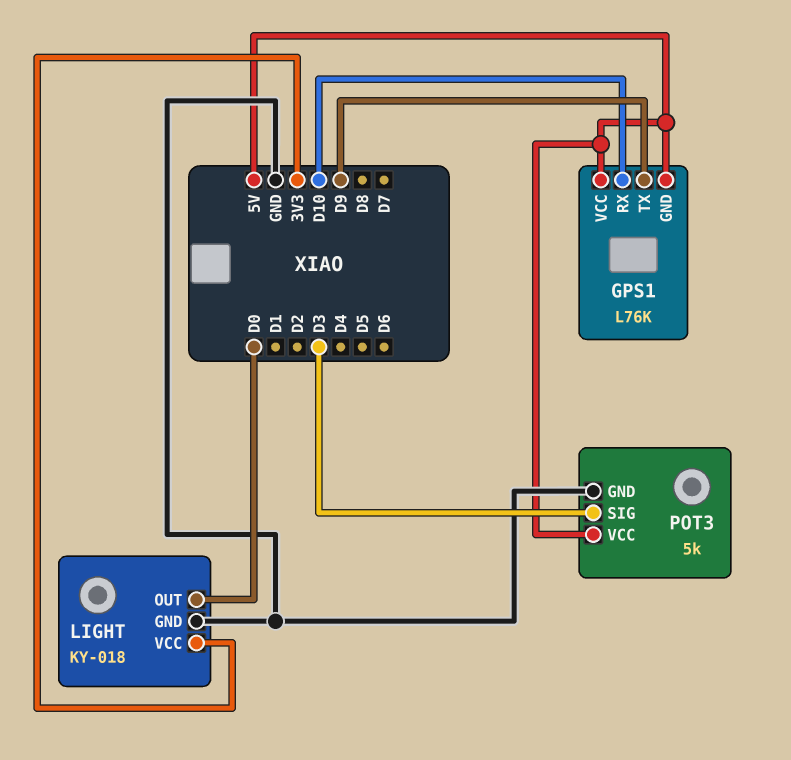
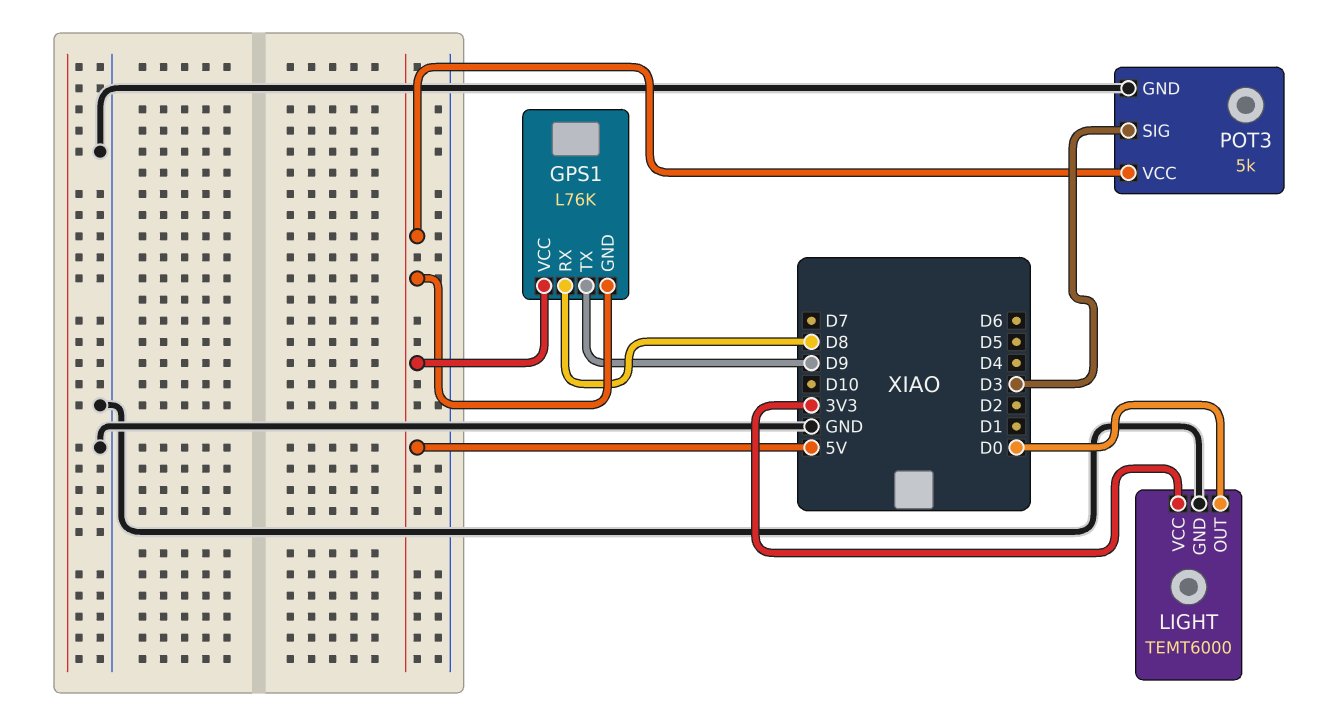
GPS1 pin RX: D10 -> D8
LIGHT: KY-018 -> TEMT6000

